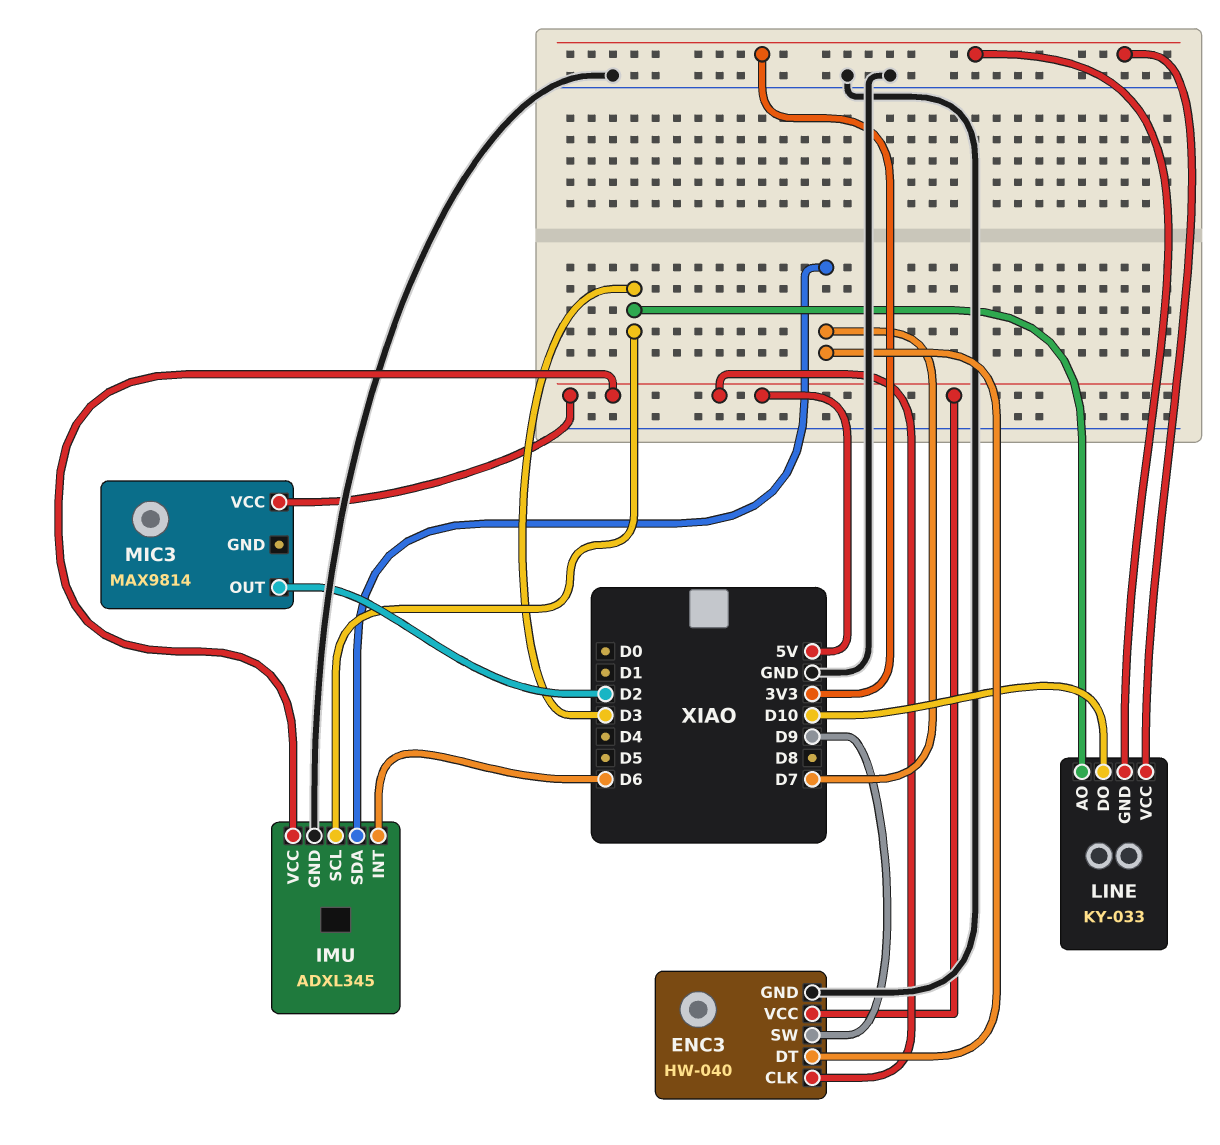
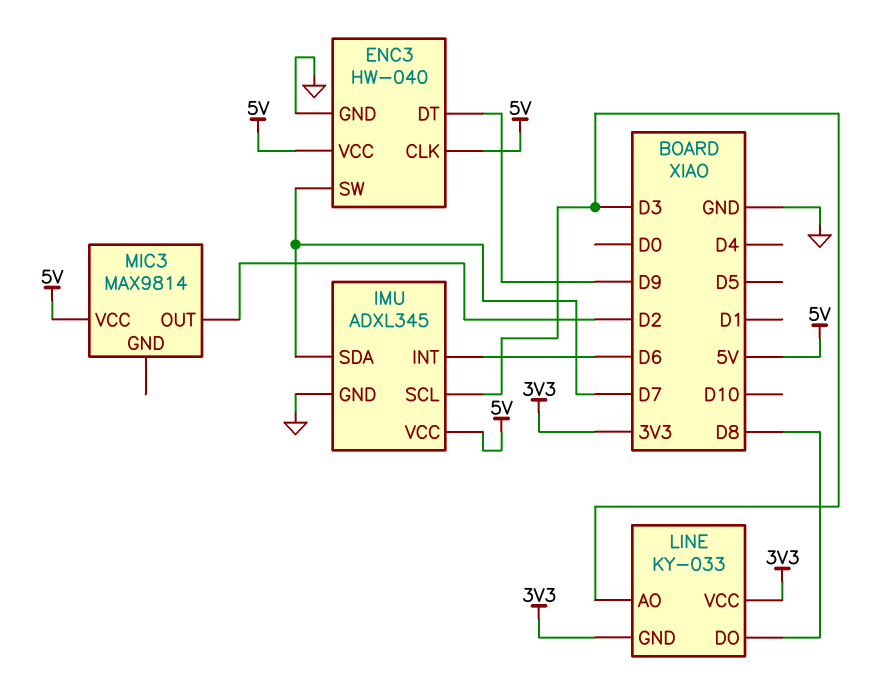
ENC3 pin DT: D7 -> D9
ENC3 pin SW: D9 -> D7
LINE pin DO: D10 -> D8

